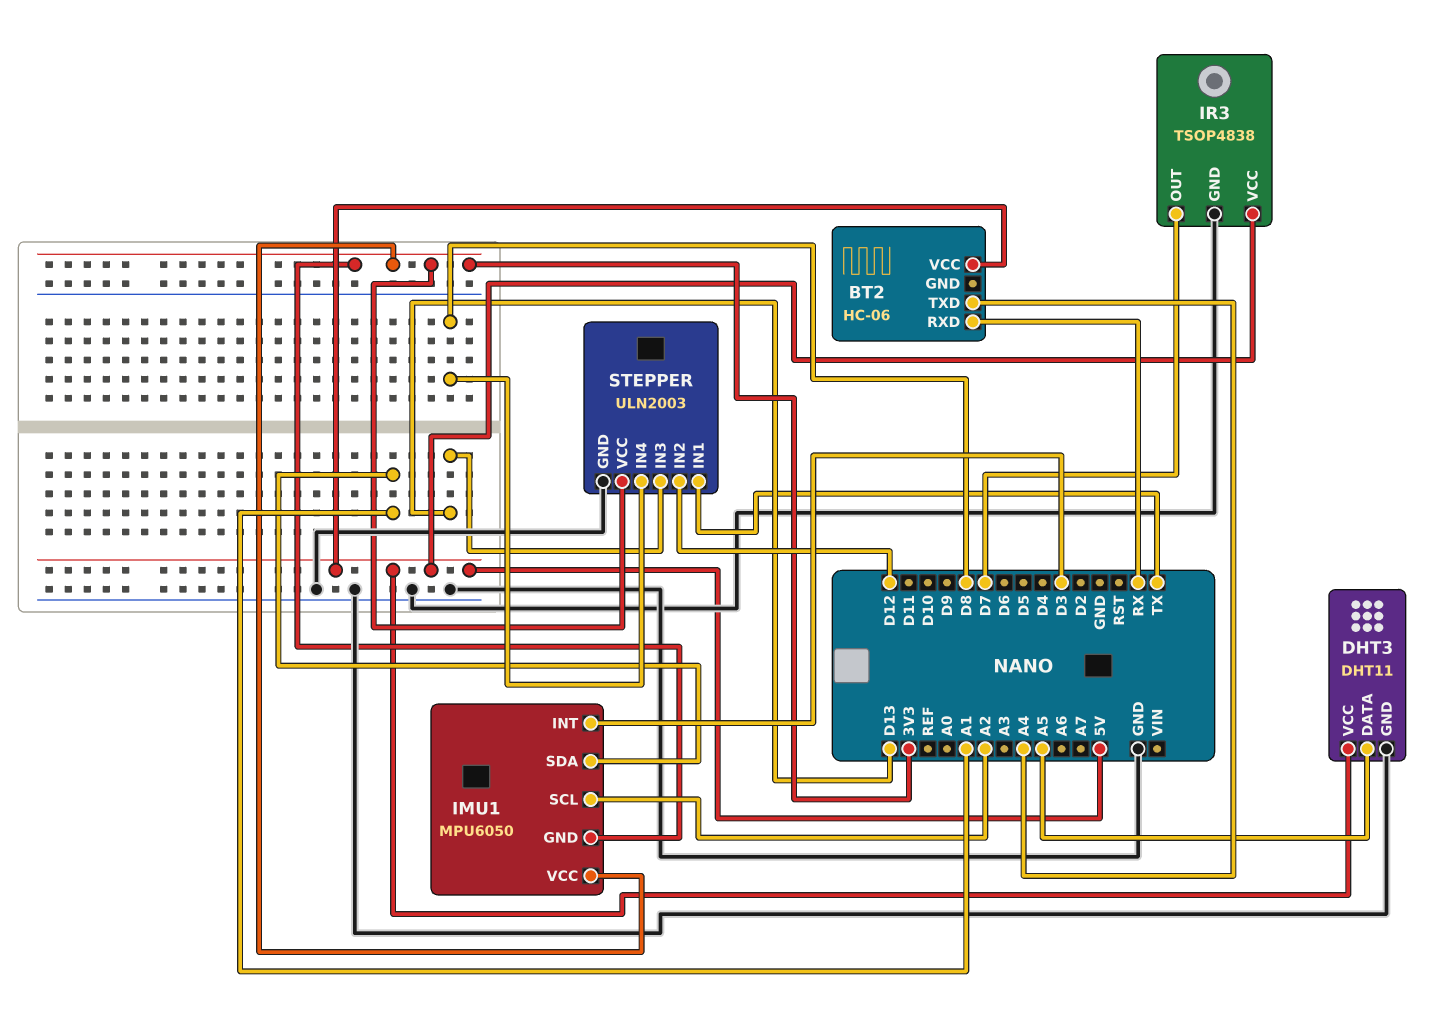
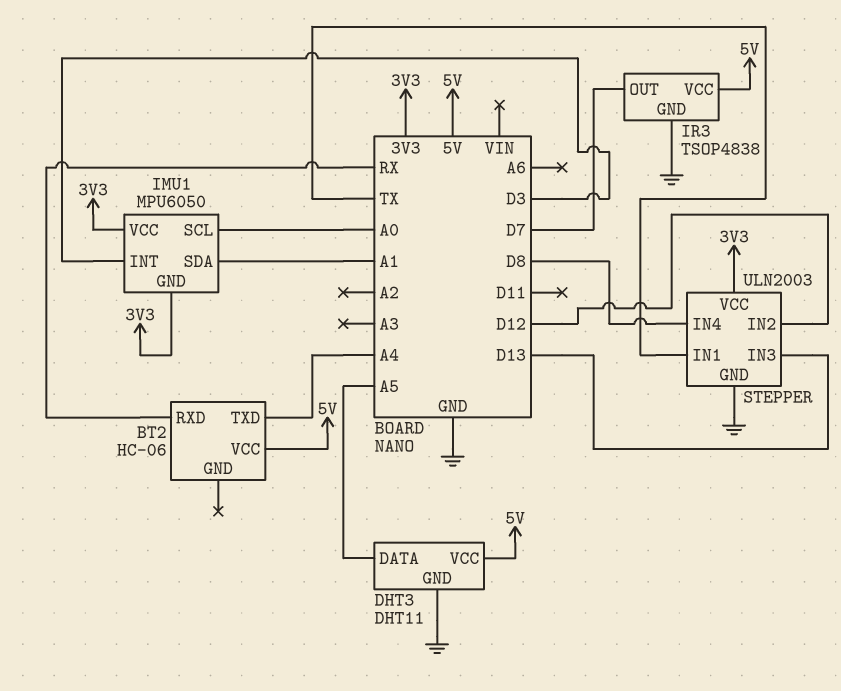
IMU1 pin SCL: A2 -> A0

